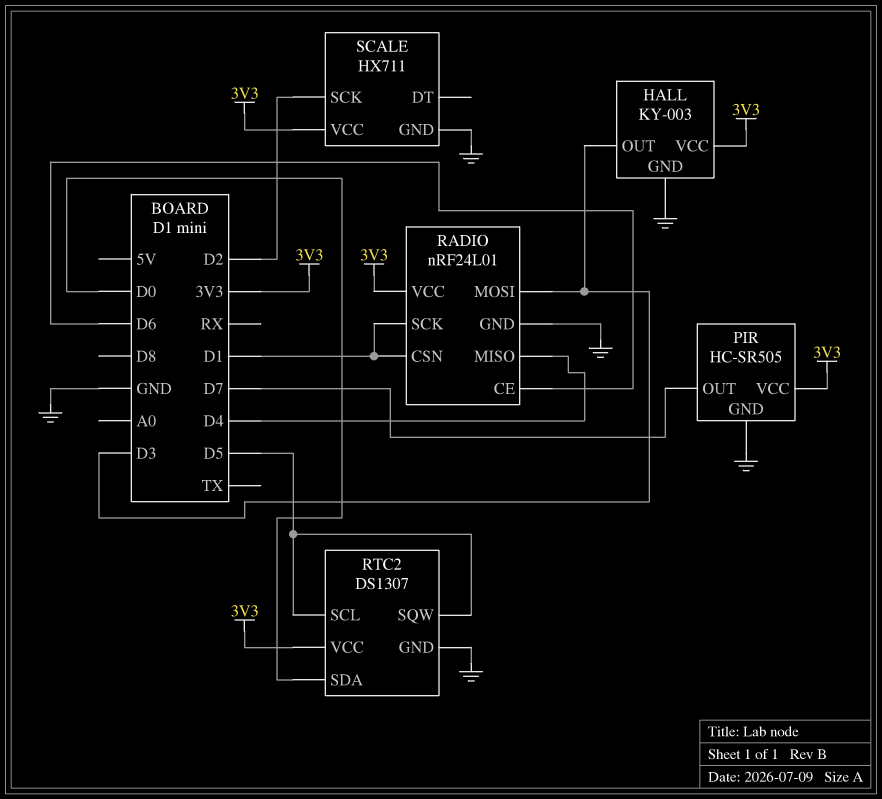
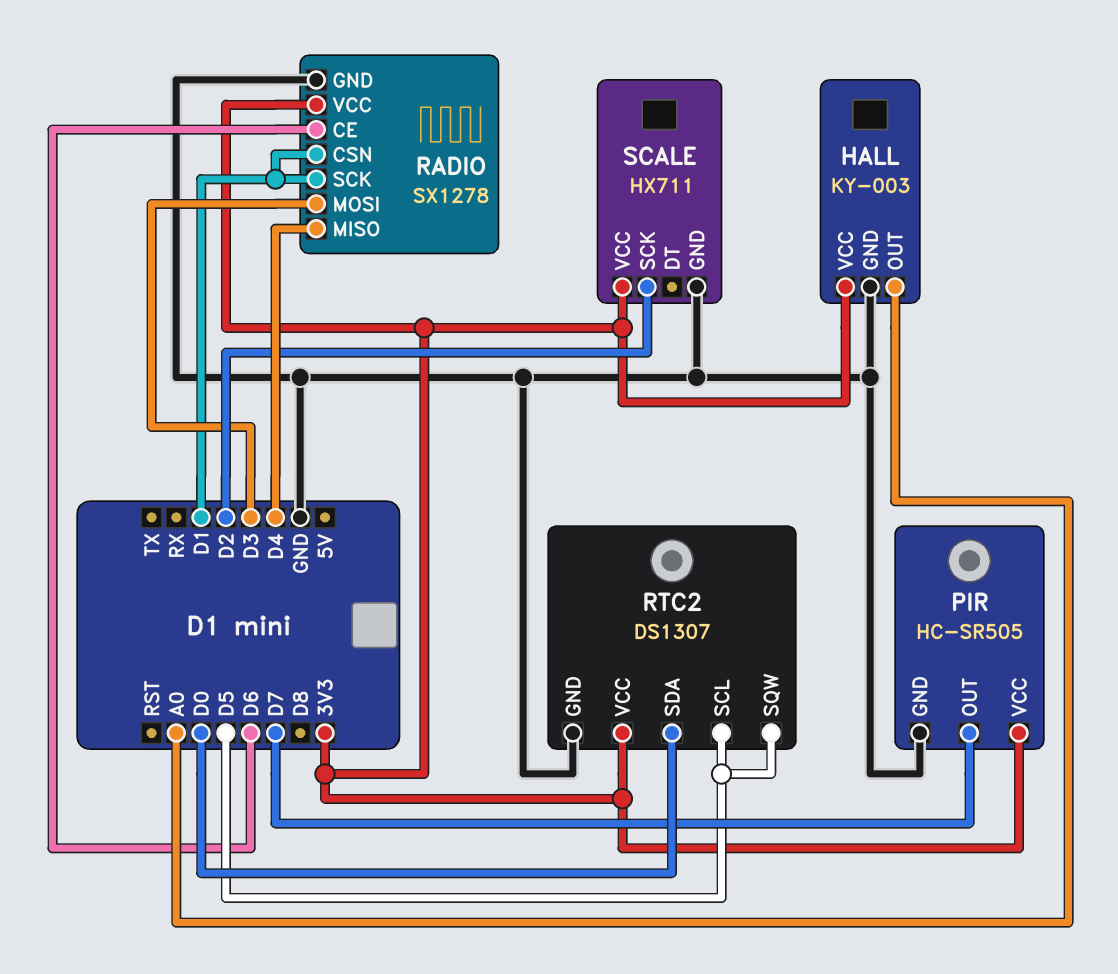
HALL pin OUT: D3 -> A0
RADIO: nRF24L01 -> SX1278

